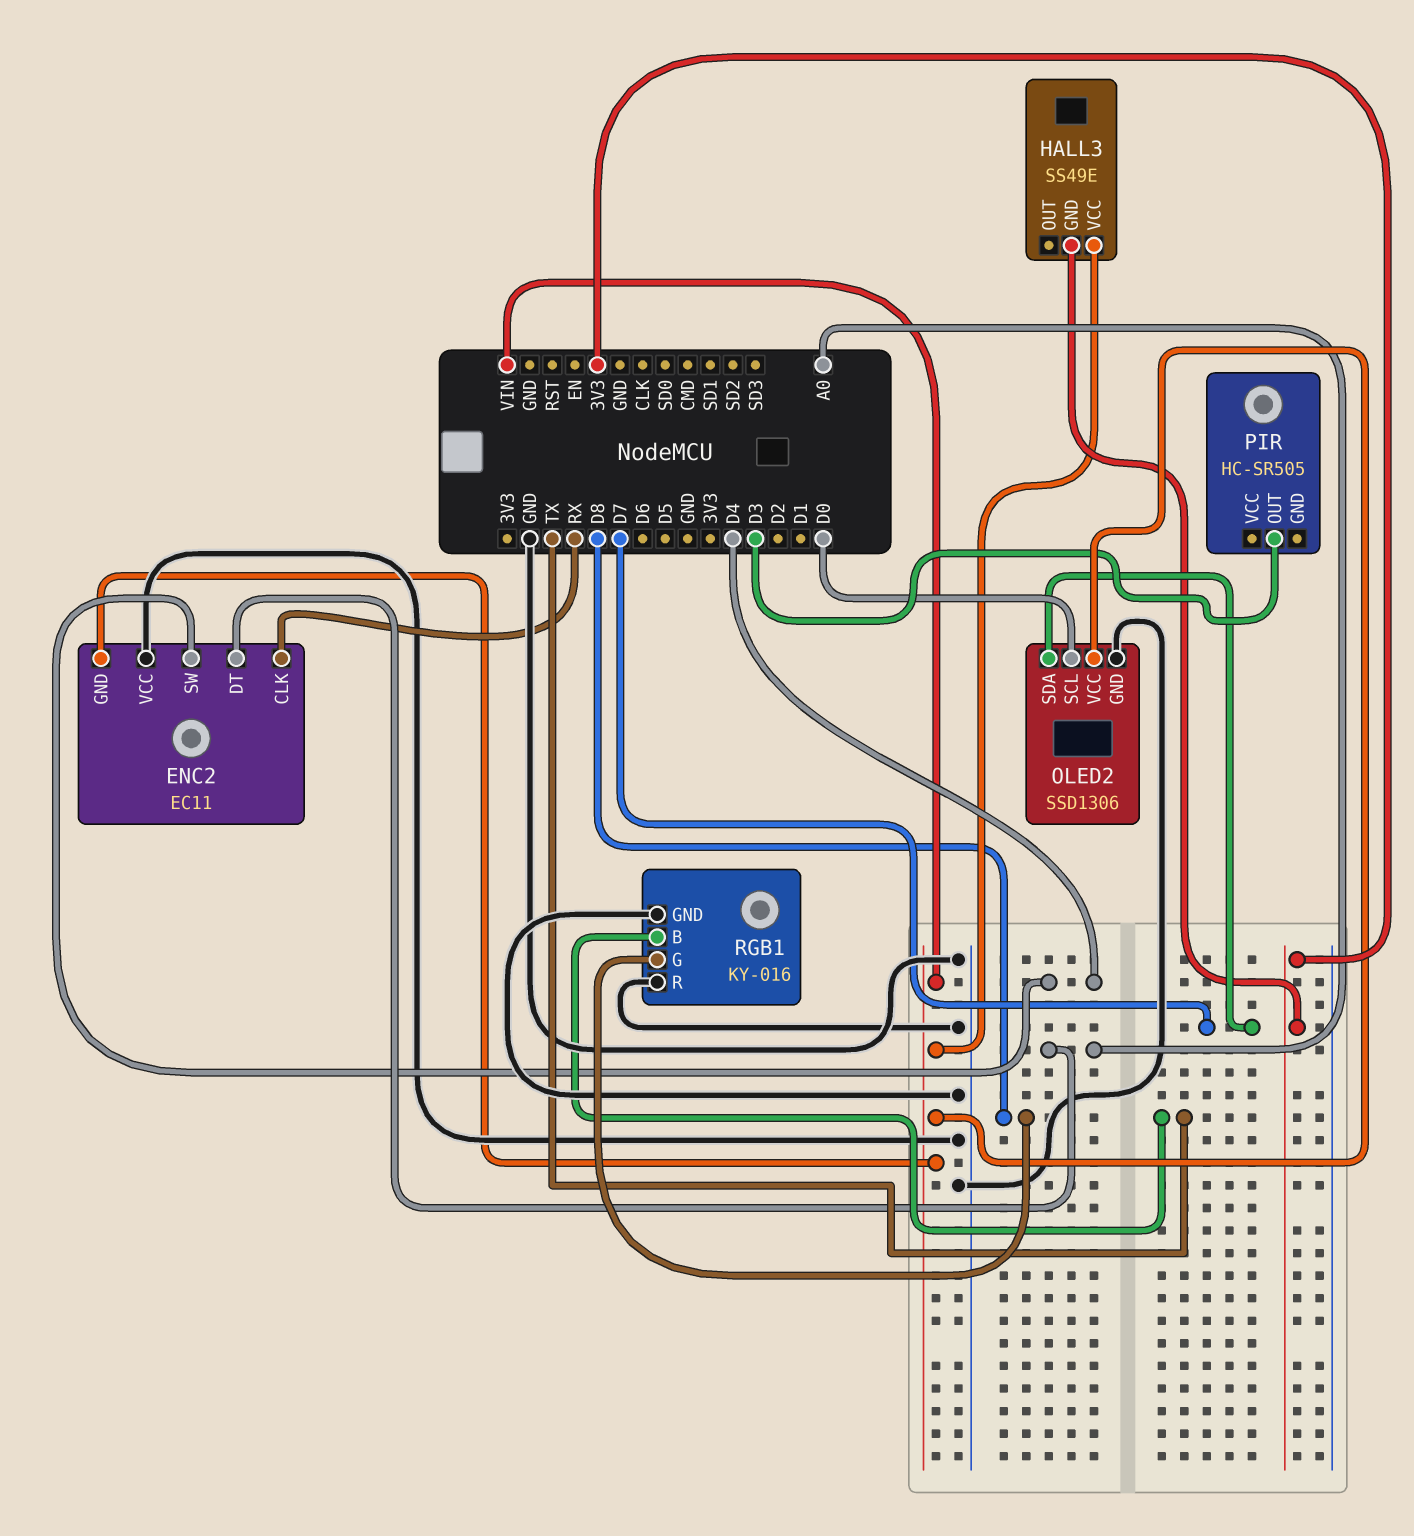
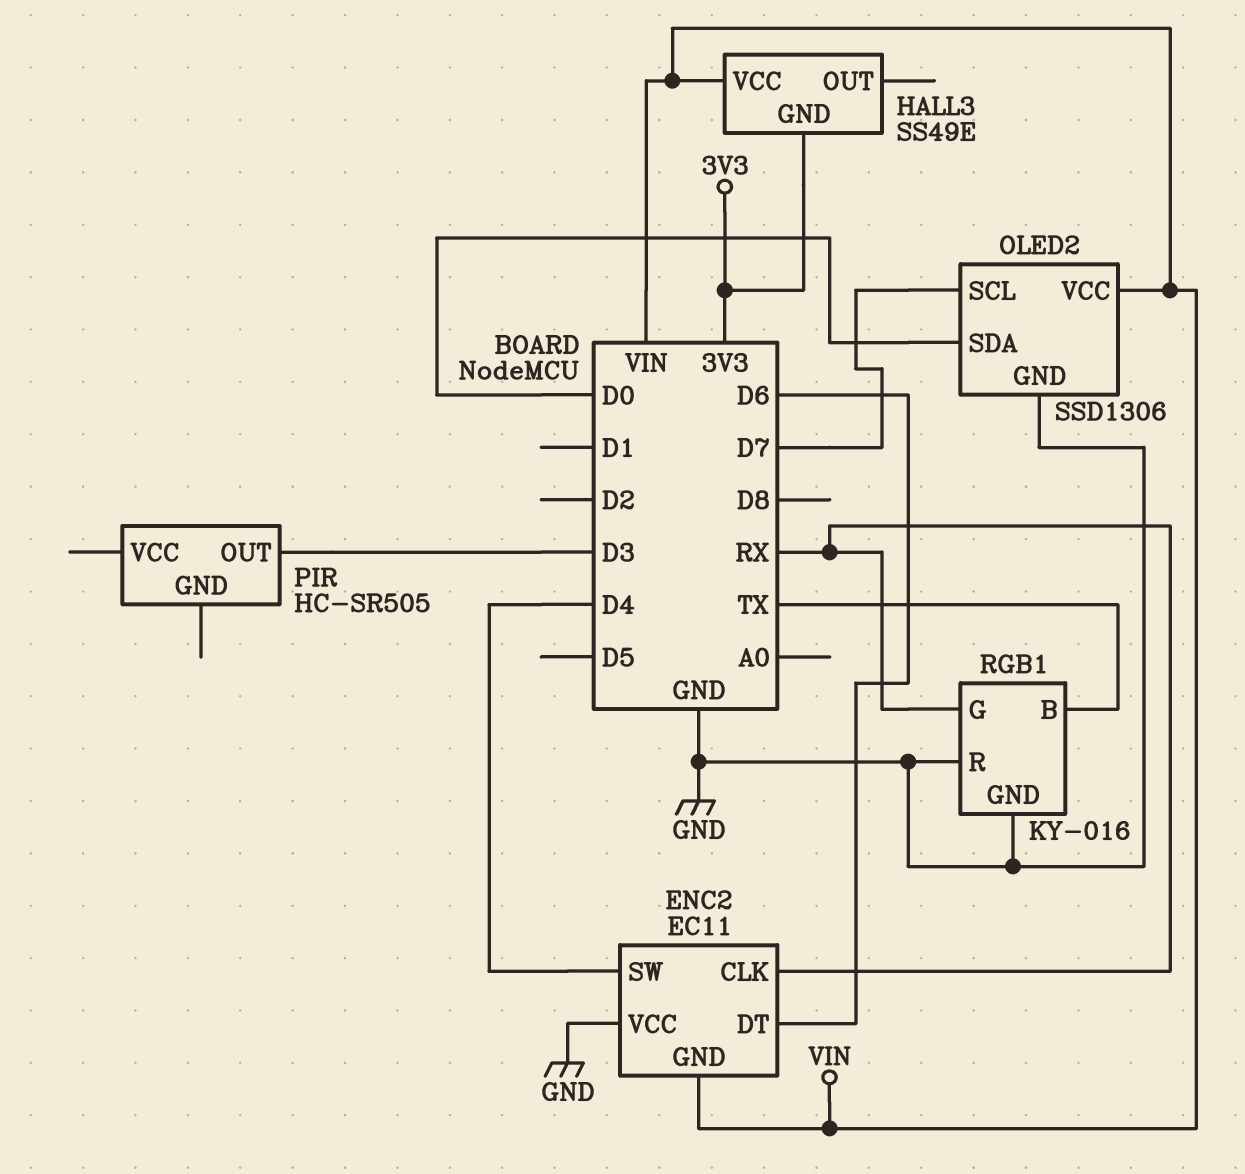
ENC2 pin DT: A0 -> D6
OLED2 pin SCL: D0 -> D7
OLED2 pin SDA: D7 -> D0
RGB1 pin G: D8 -> RX

